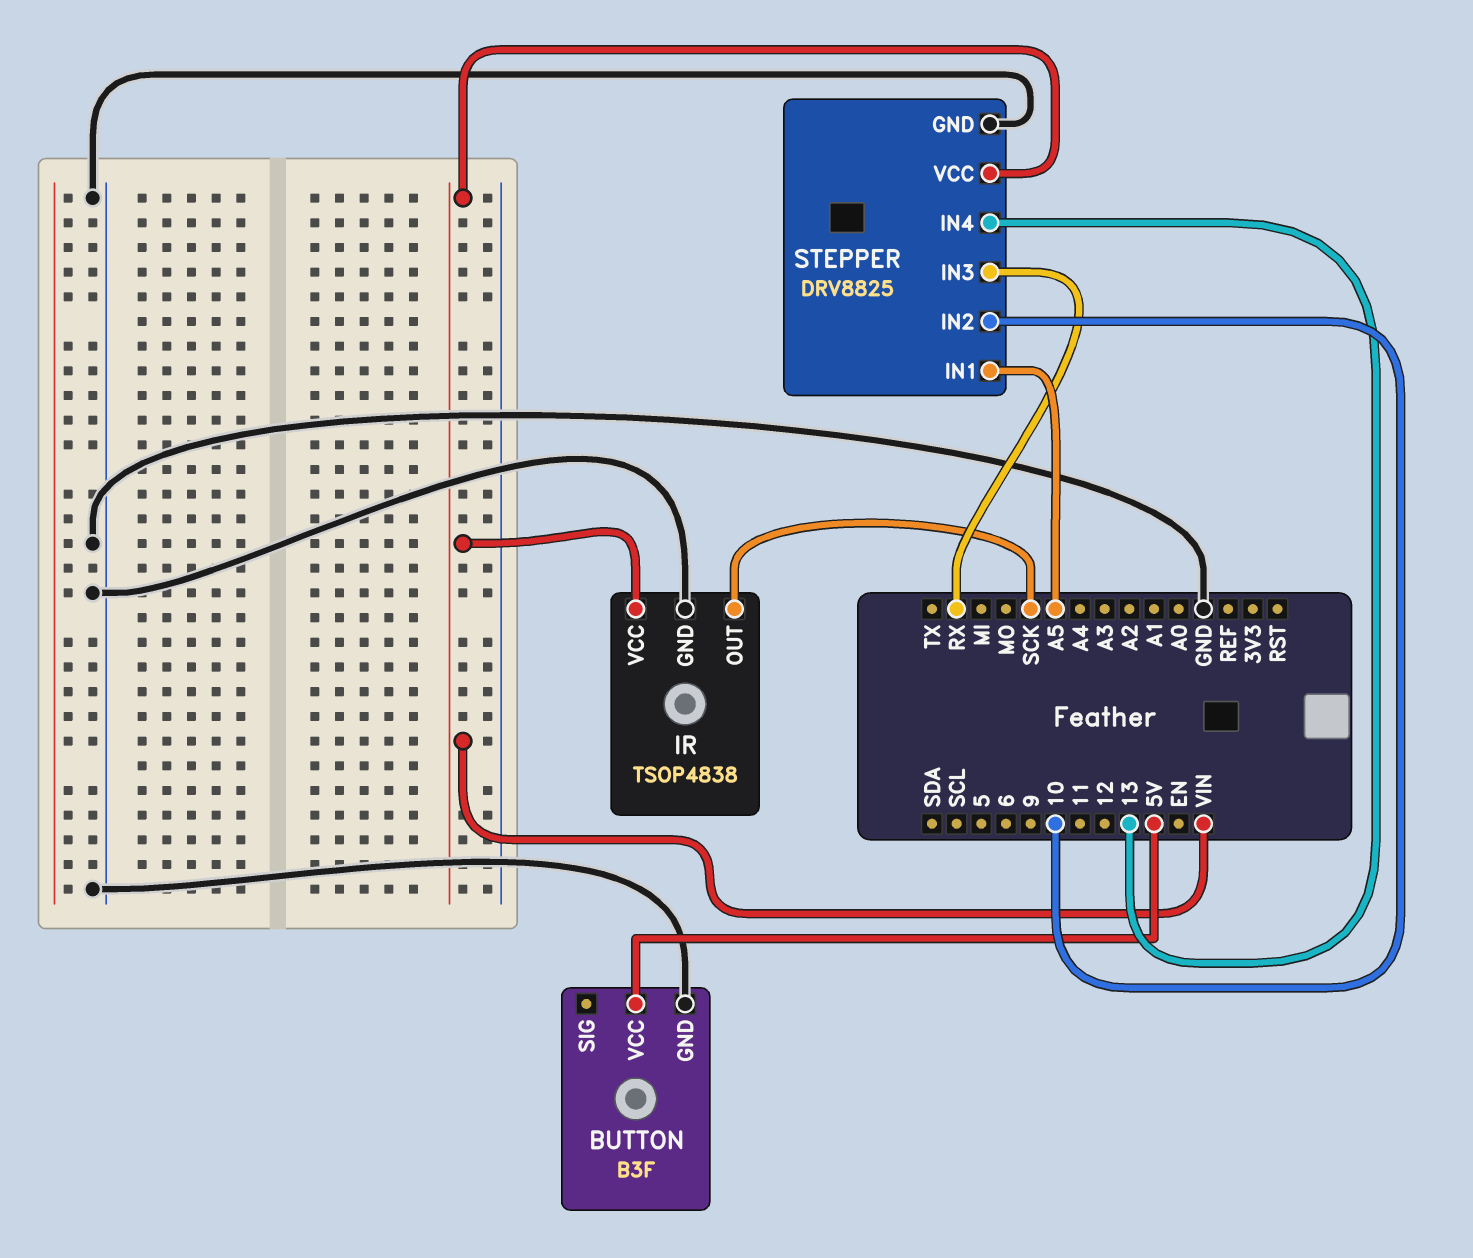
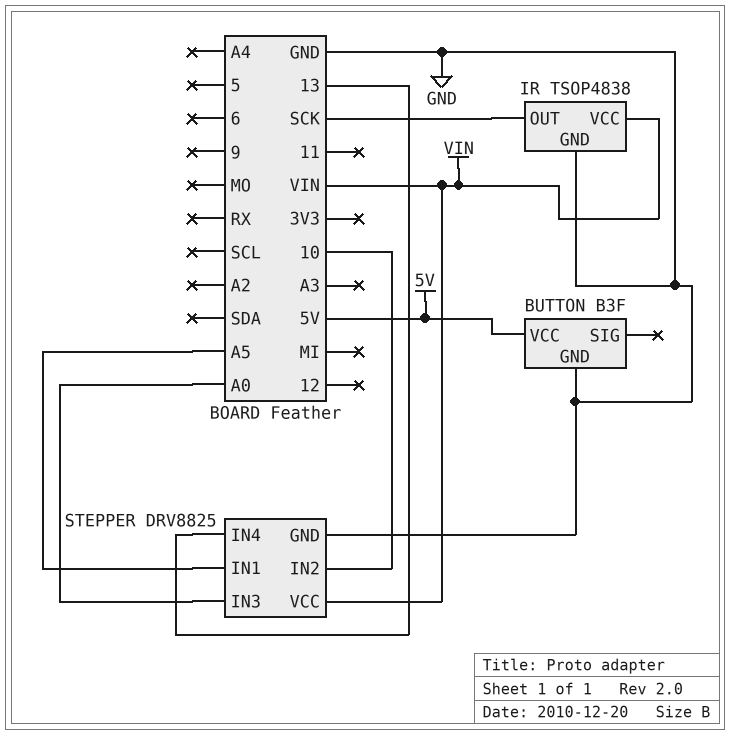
STEPPER pin IN3: RX -> A0

